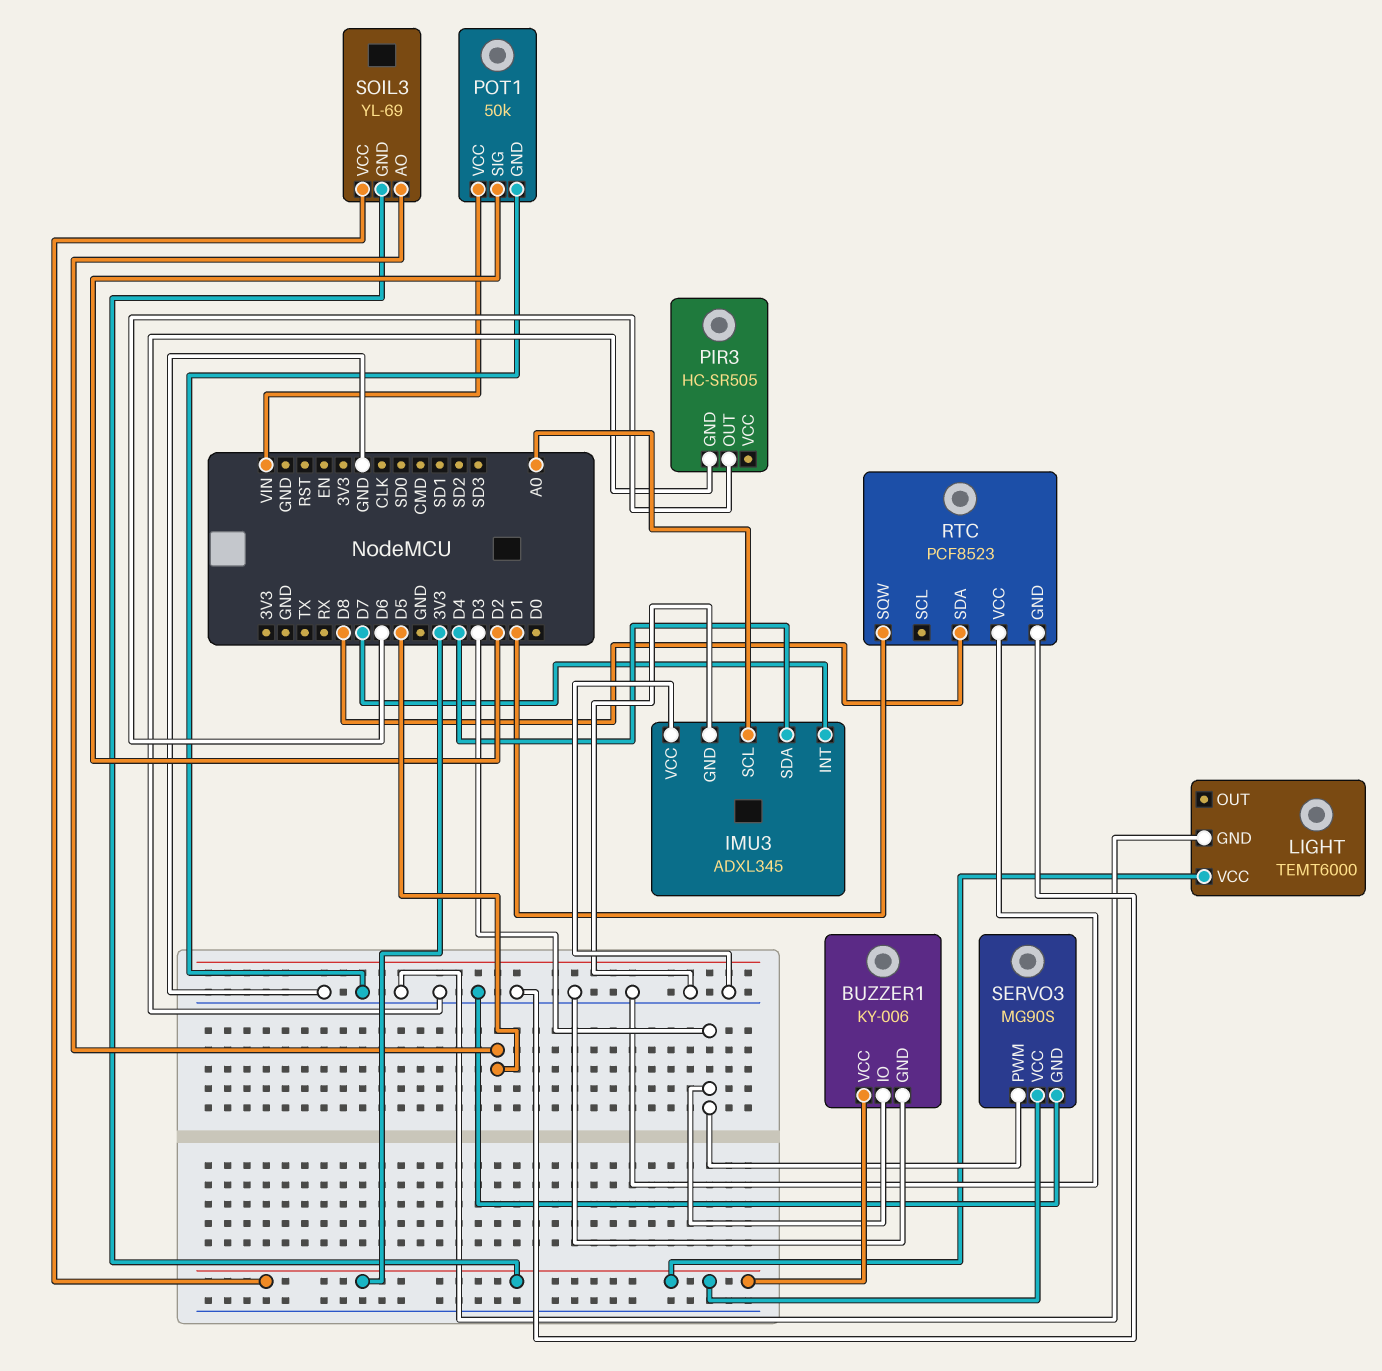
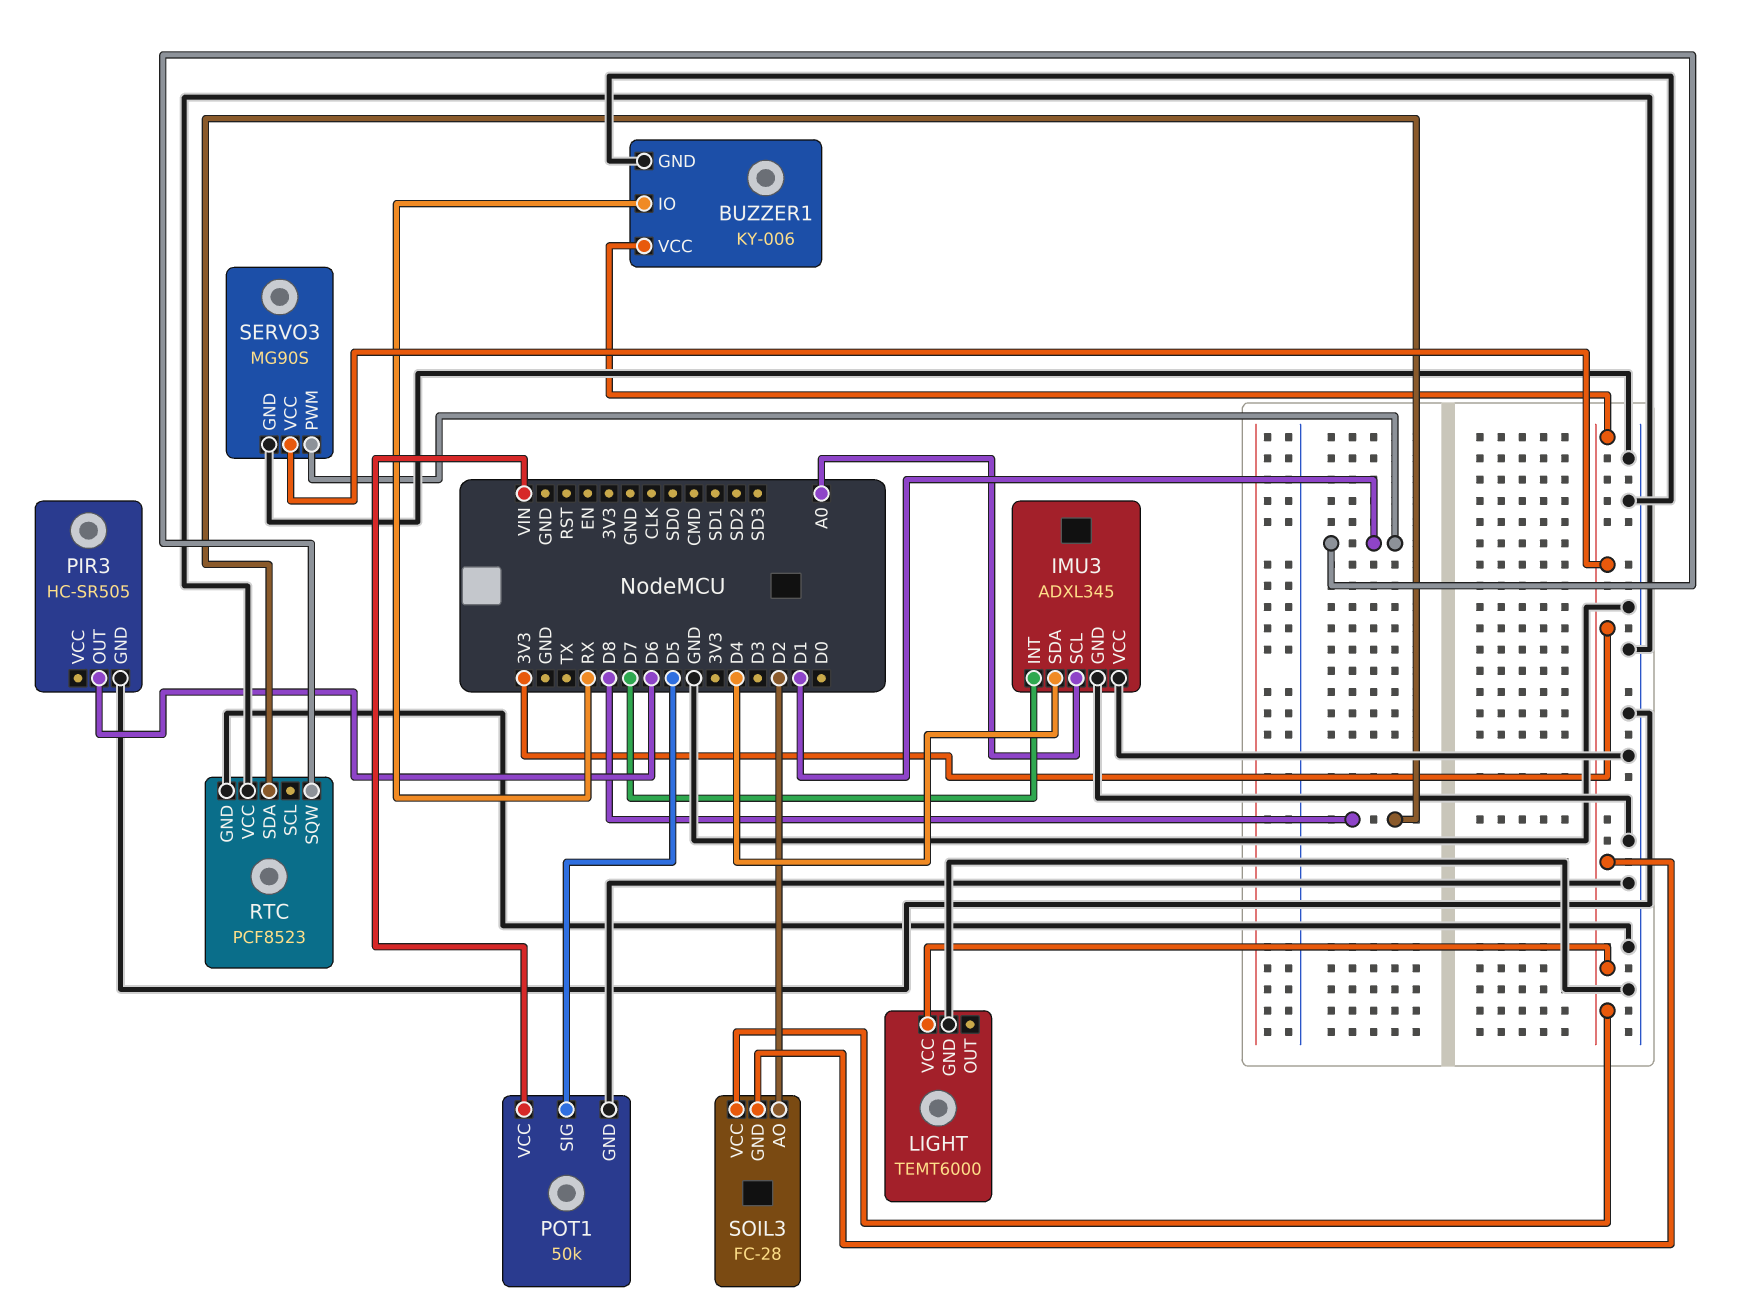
BUZZER1 pin IO: D3 -> RX
POT1 pin SIG: D2 -> D5
SERVO3 pin PWM: D3 -> D1
SOIL3: YL-69 -> FC-28
SOIL3 pin AO: D5 -> D2

